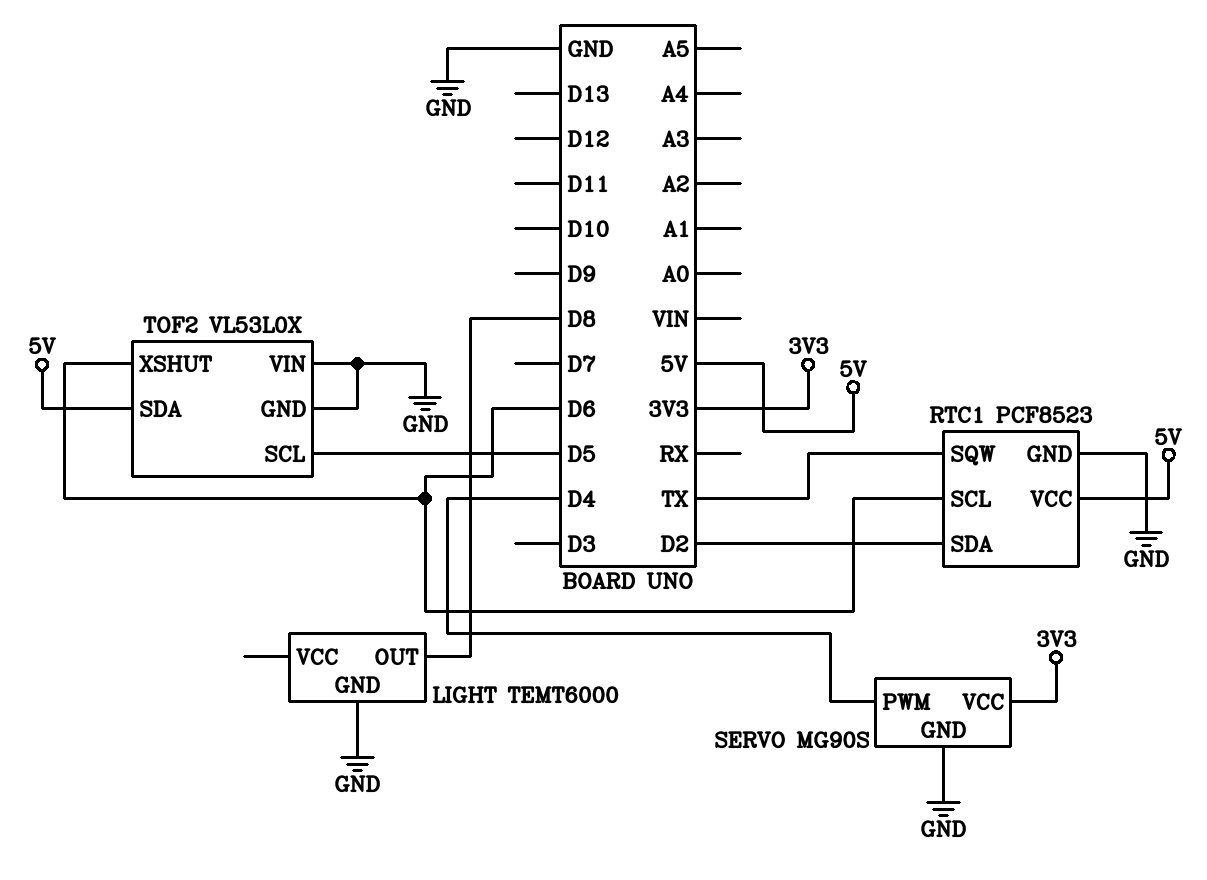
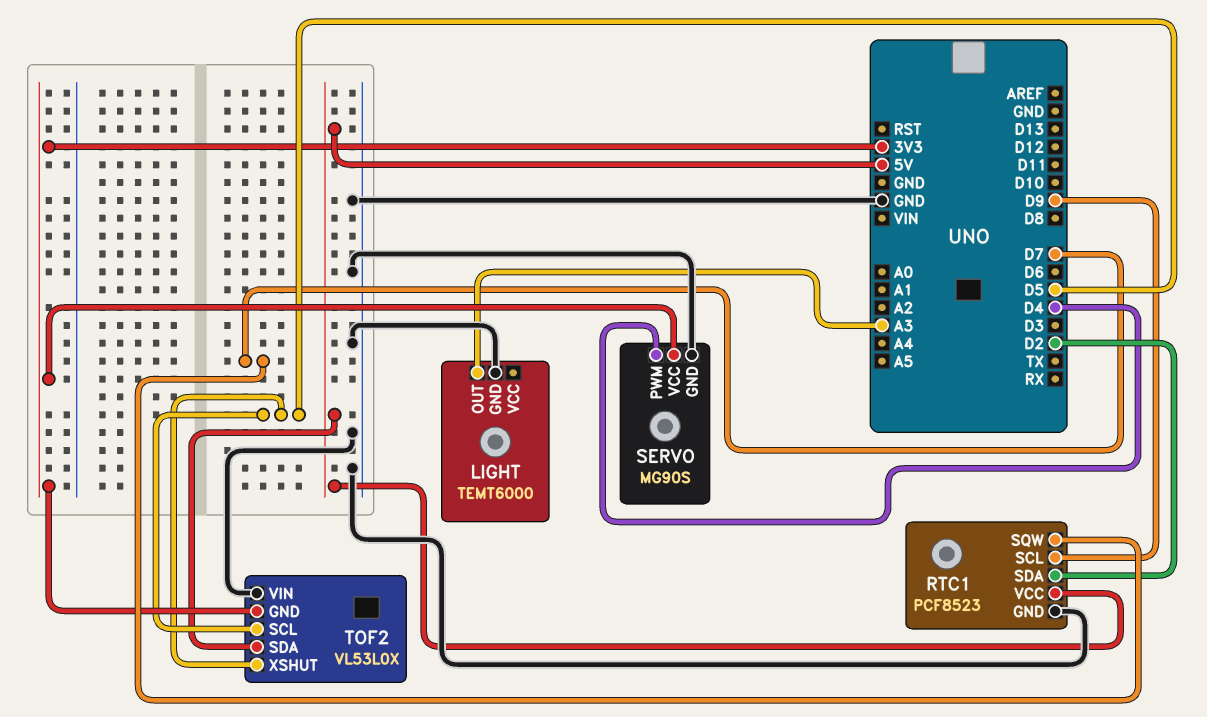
LIGHT pin OUT: D8 -> A3
RTC1 pin SCL: D6 -> D9
RTC1 pin SQW: TX -> D7
TOF2 pin GND: GND -> 3V3
TOF2 pin XSHUT: D6 -> D5

